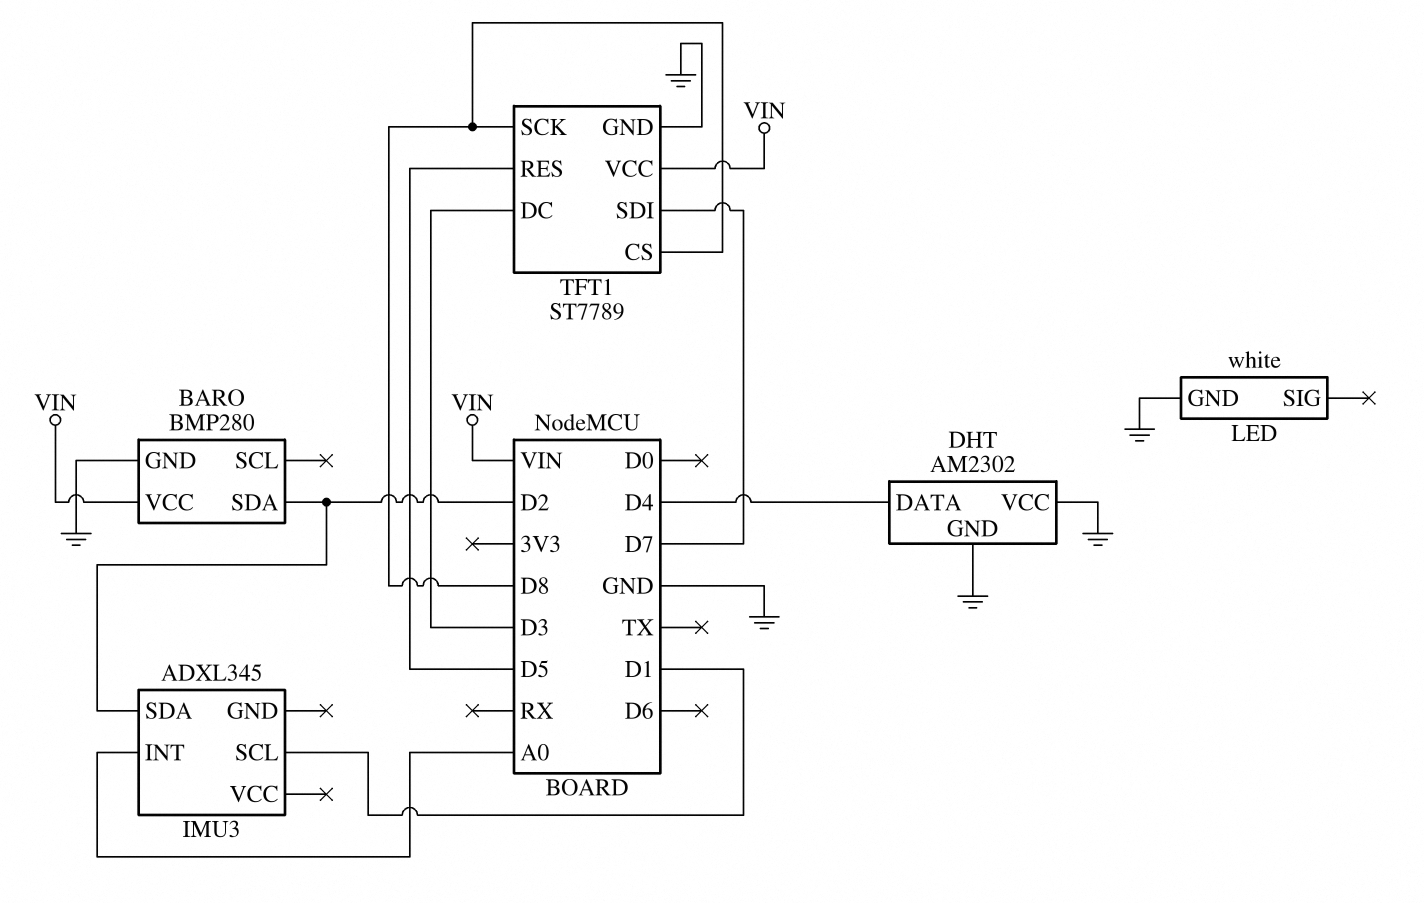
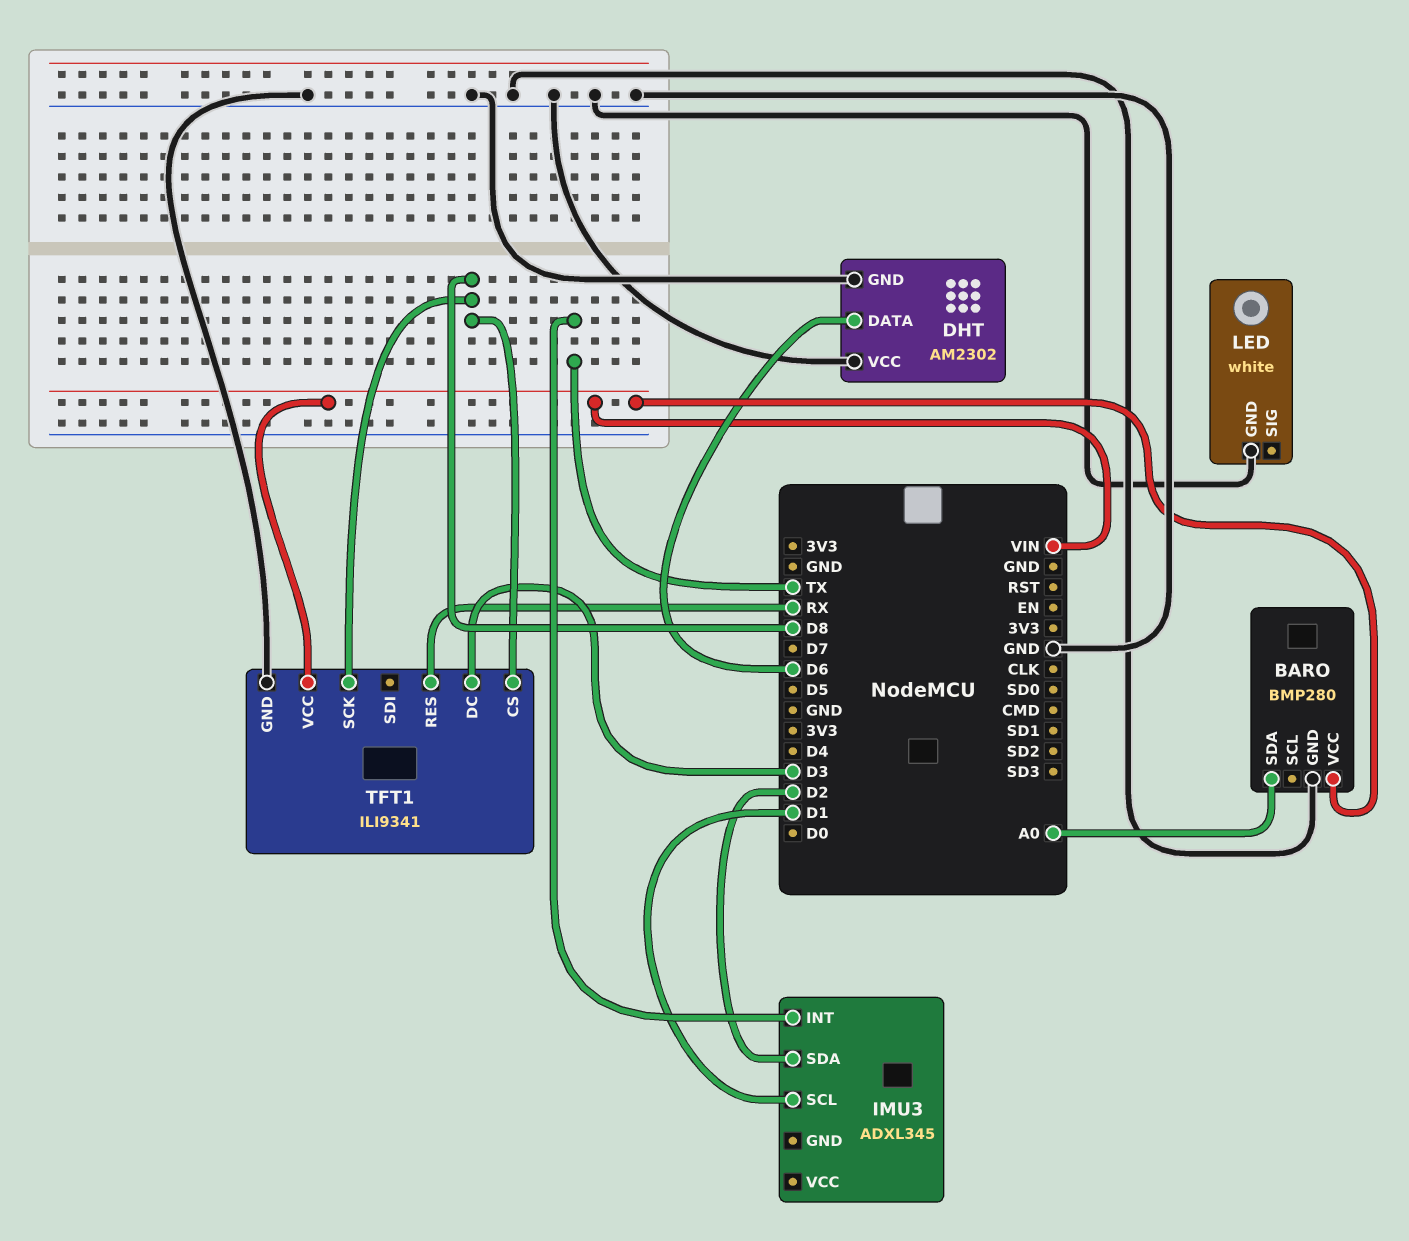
BARO pin SDA: D2 -> A0
DHT pin DATA: D4 -> D6
IMU3 pin INT: A0 -> TX
TFT1: ST7789 -> ILI9341
TFT1 pin RES: D5 -> RX
TFT1 pin SDI: D7 -> none

